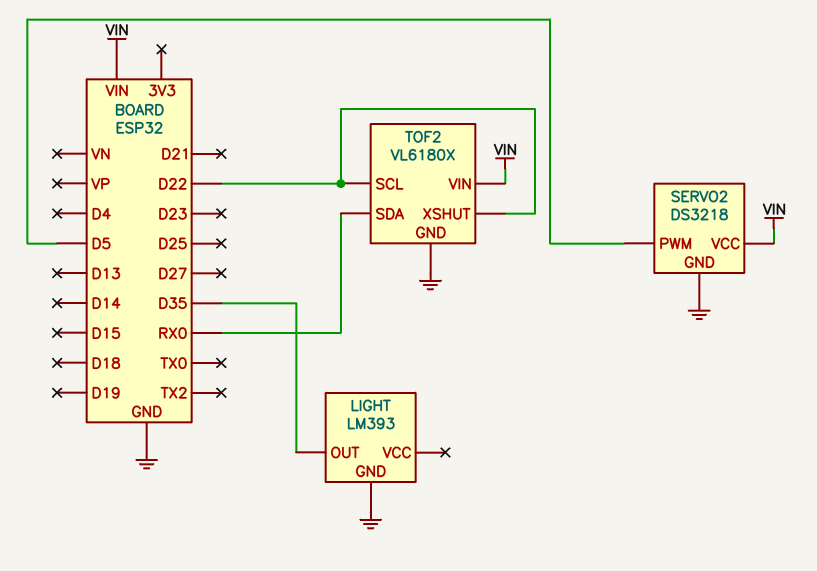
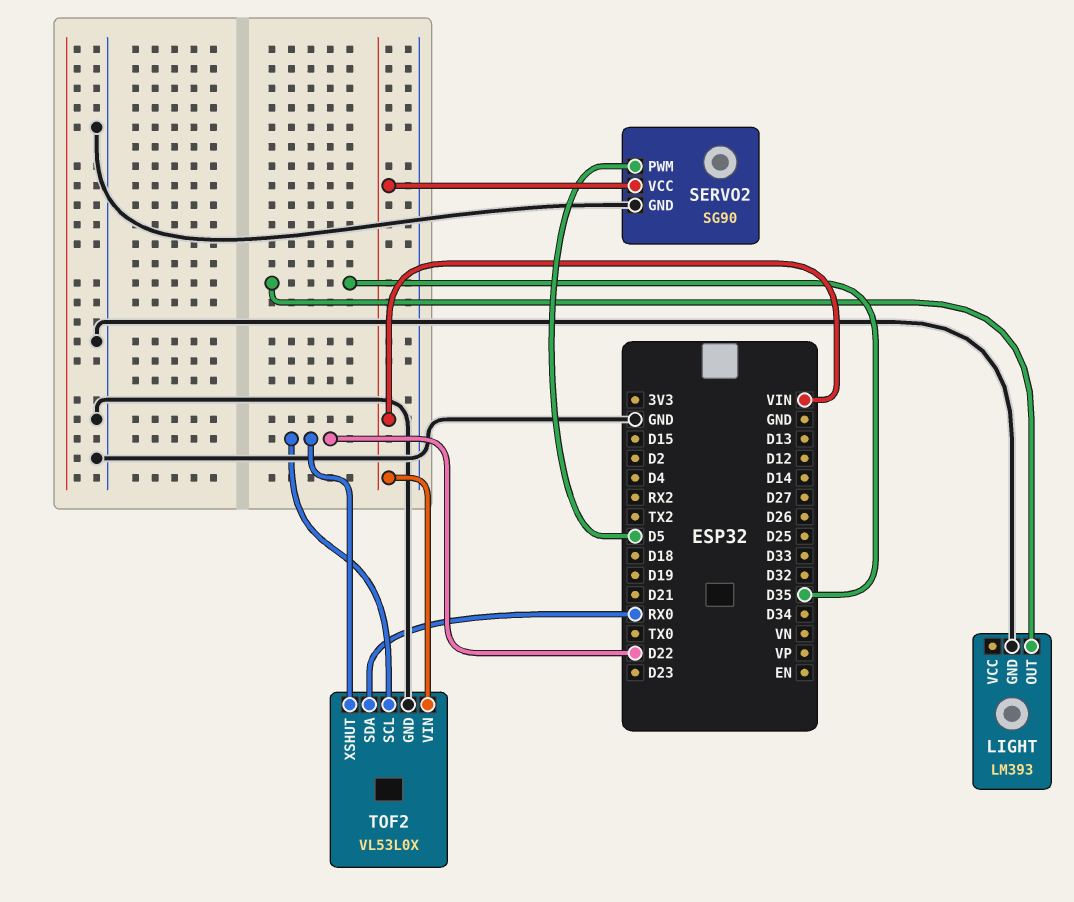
SERVO2: DS3218 -> SG90
TOF2: VL6180X -> VL53L0X

